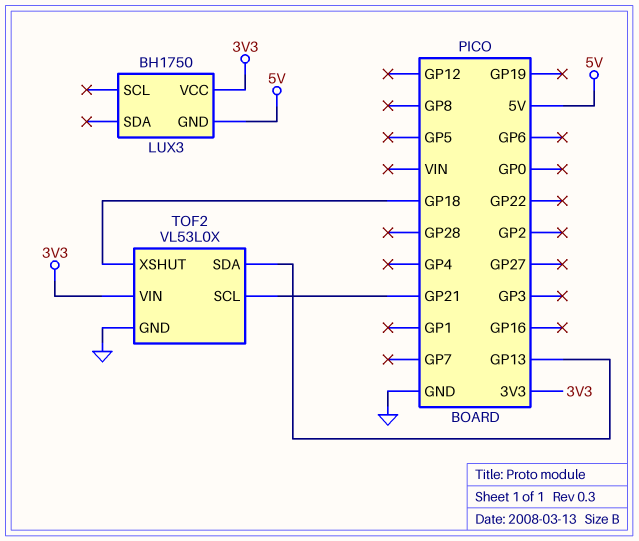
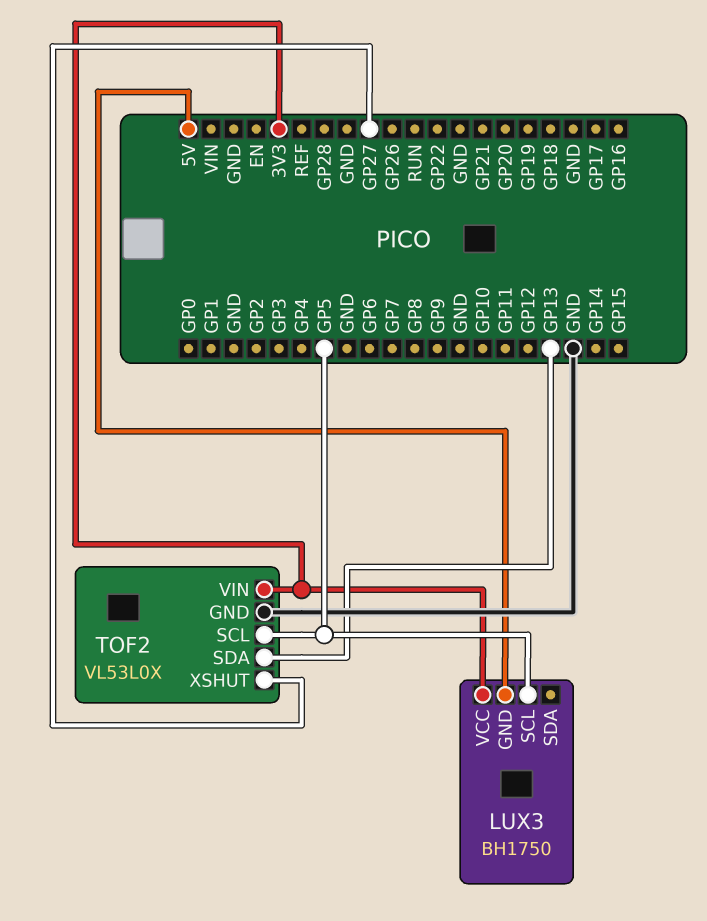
LUX3 pin SCL: none -> GP5
TOF2 pin SCL: GP21 -> GP5
TOF2 pin XSHUT: GP18 -> GP27

